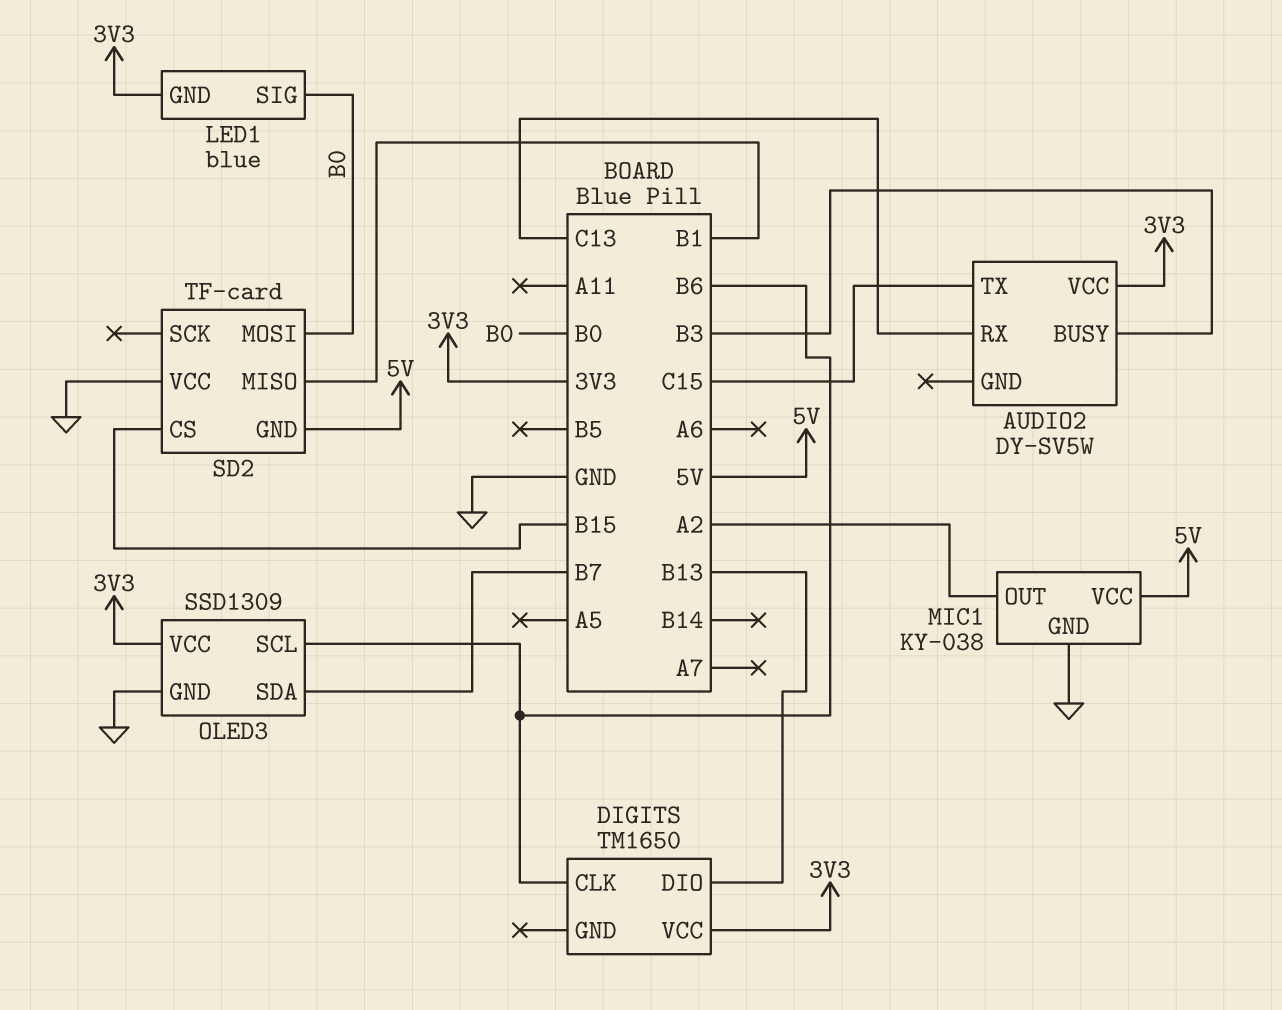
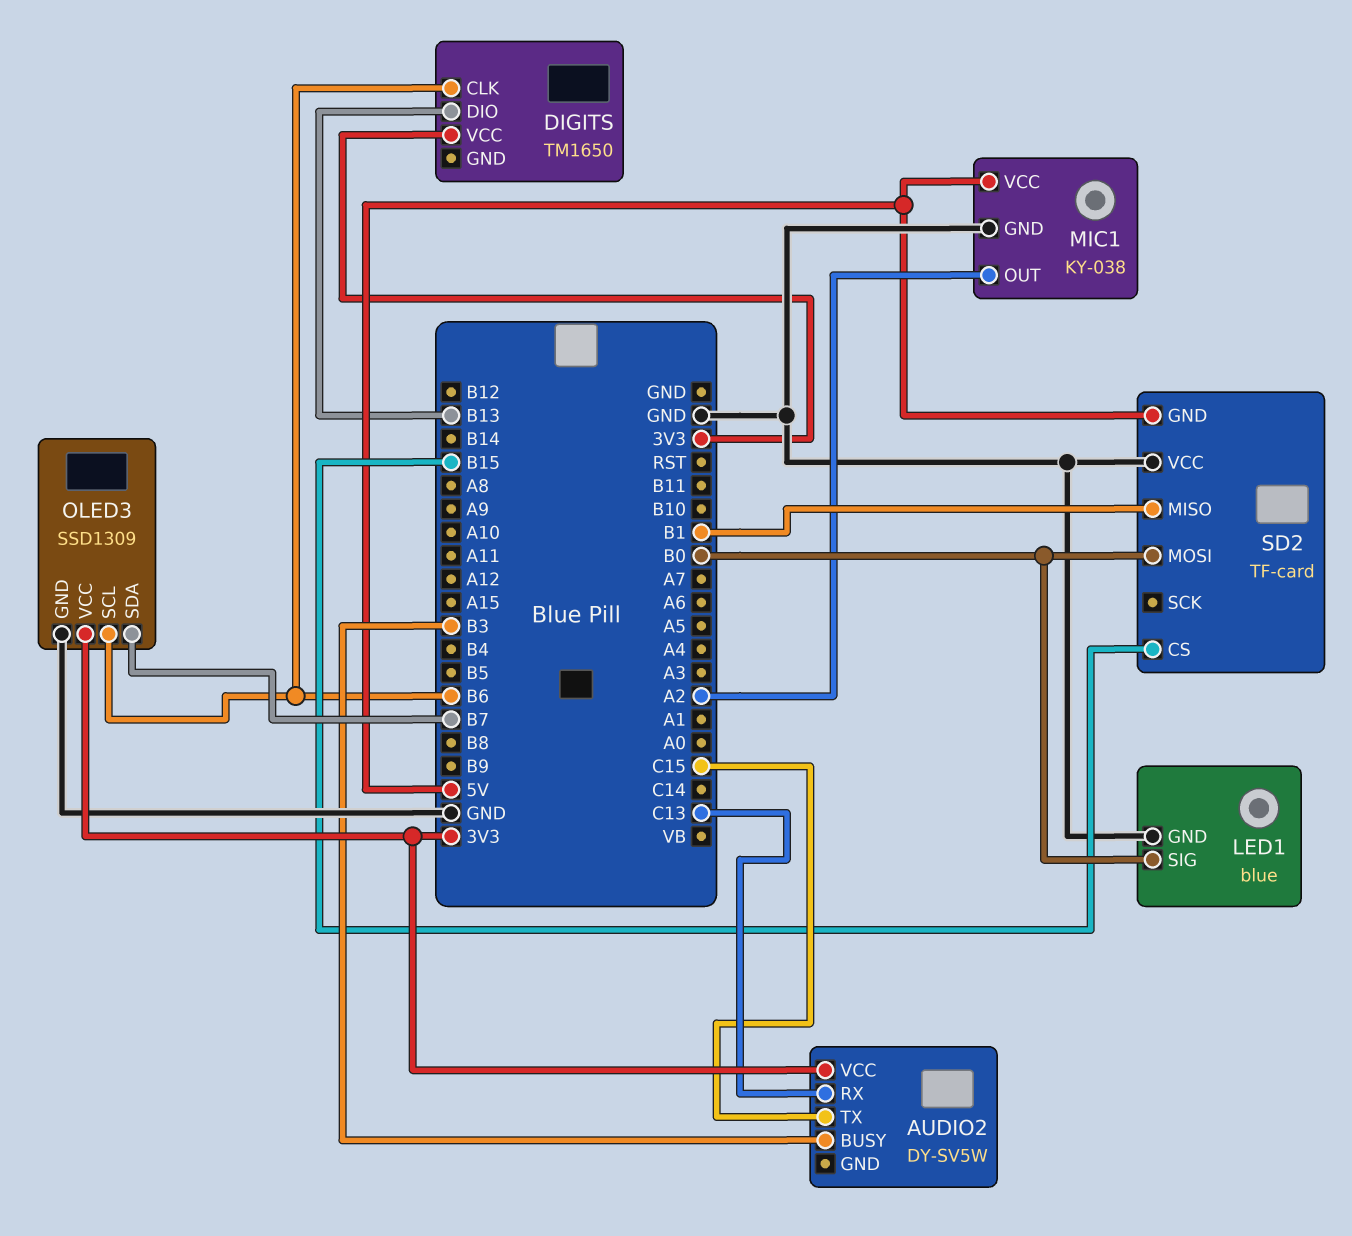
LED1 pin GND: 3V3 -> GND

